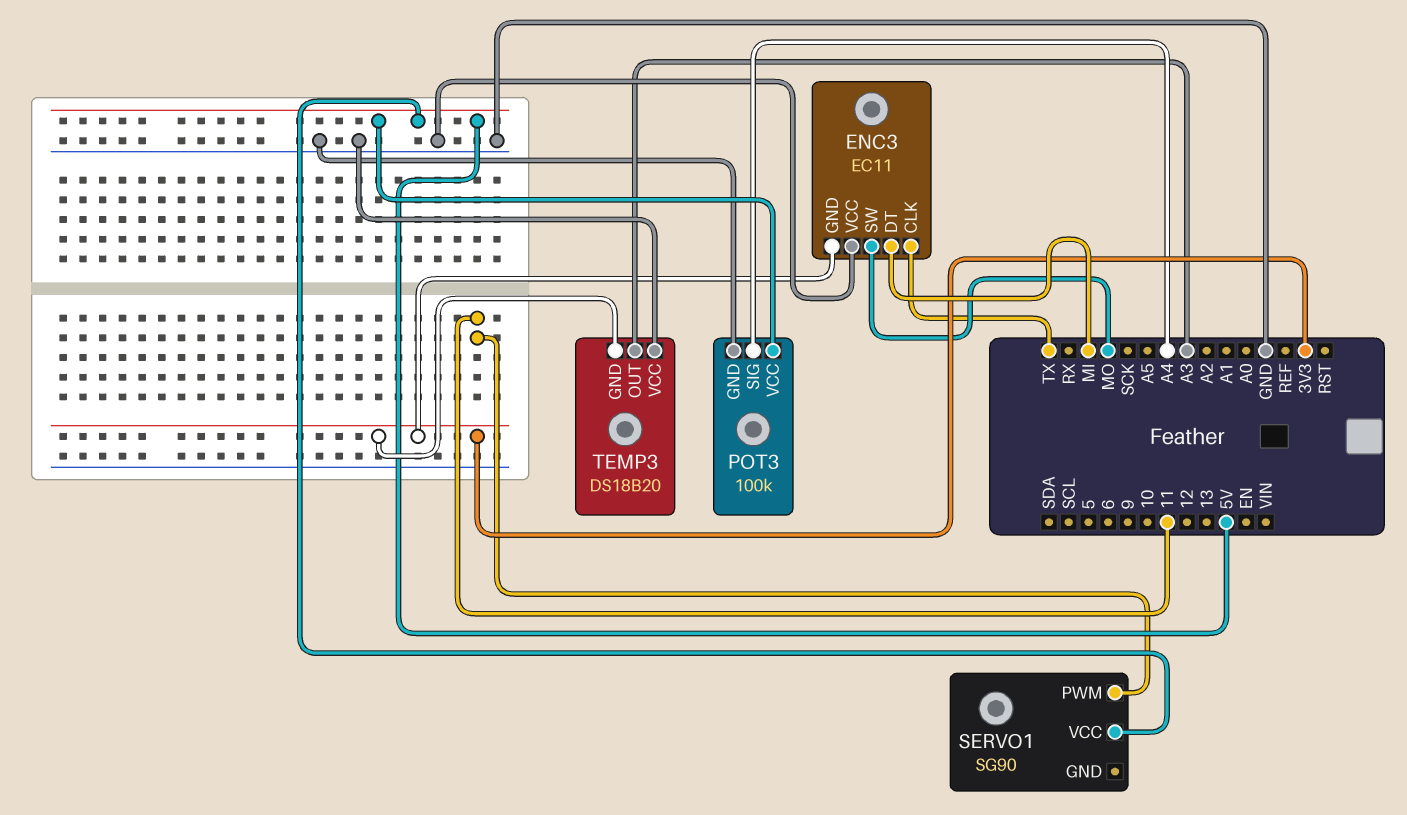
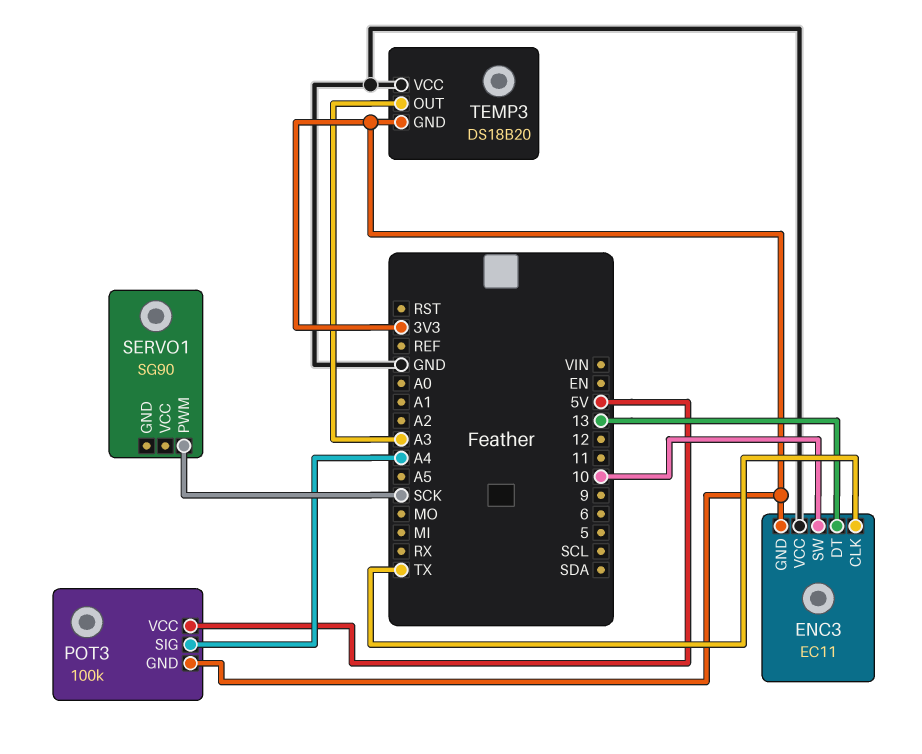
ENC3 pin DT: MI -> 13
ENC3 pin SW: MO -> 10
POT3 pin GND: GND -> 3V3
SERVO1 pin PWM: 11 -> SCK
SERVO1 pin VCC: 5V -> none

